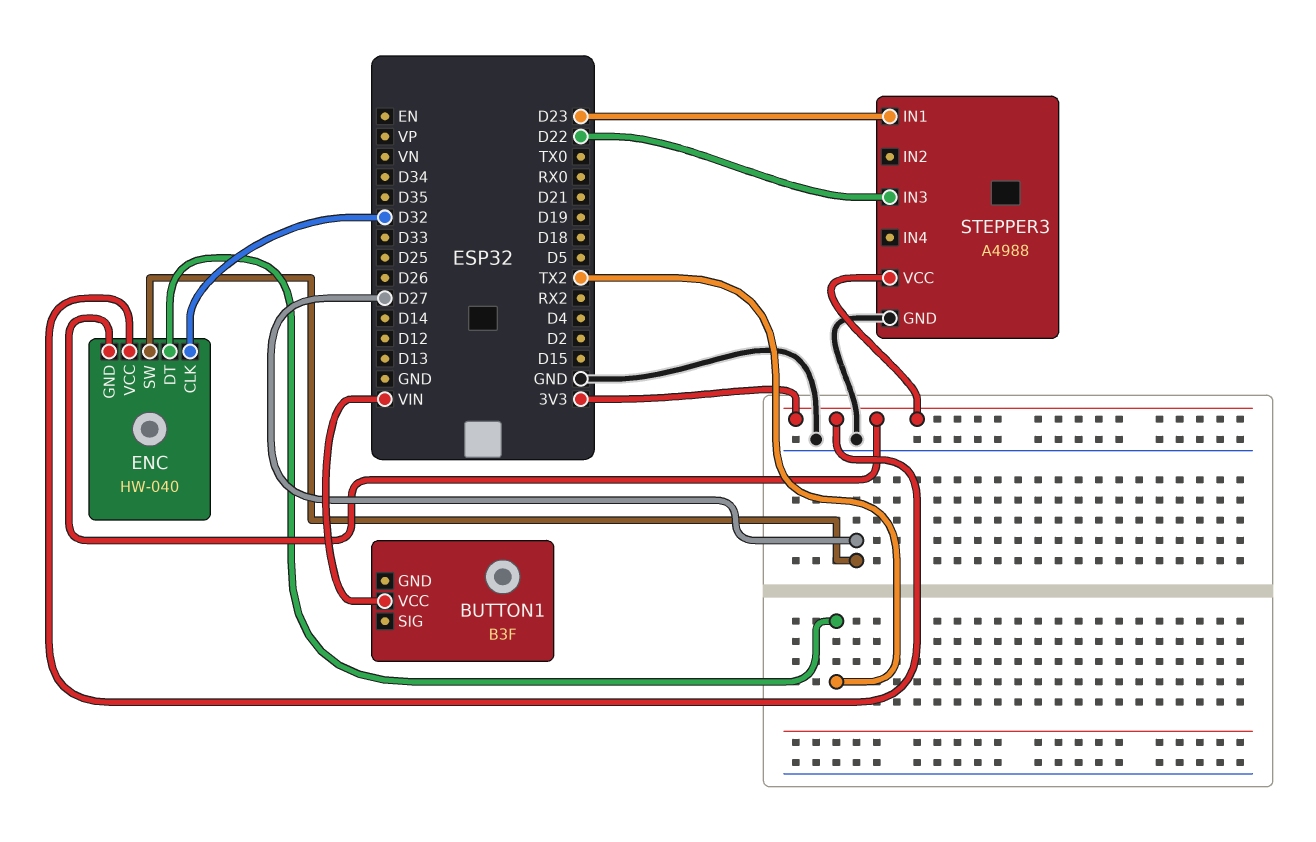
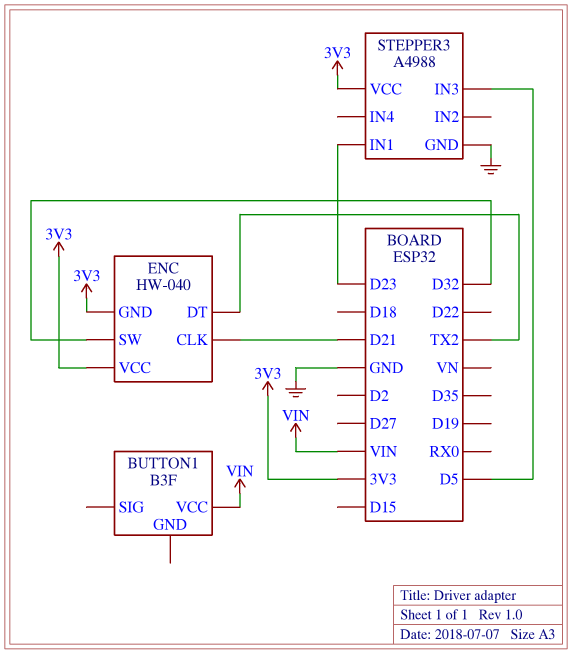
ENC pin CLK: D32 -> D21
ENC pin SW: D27 -> D32
STEPPER3 pin IN3: D22 -> D5

